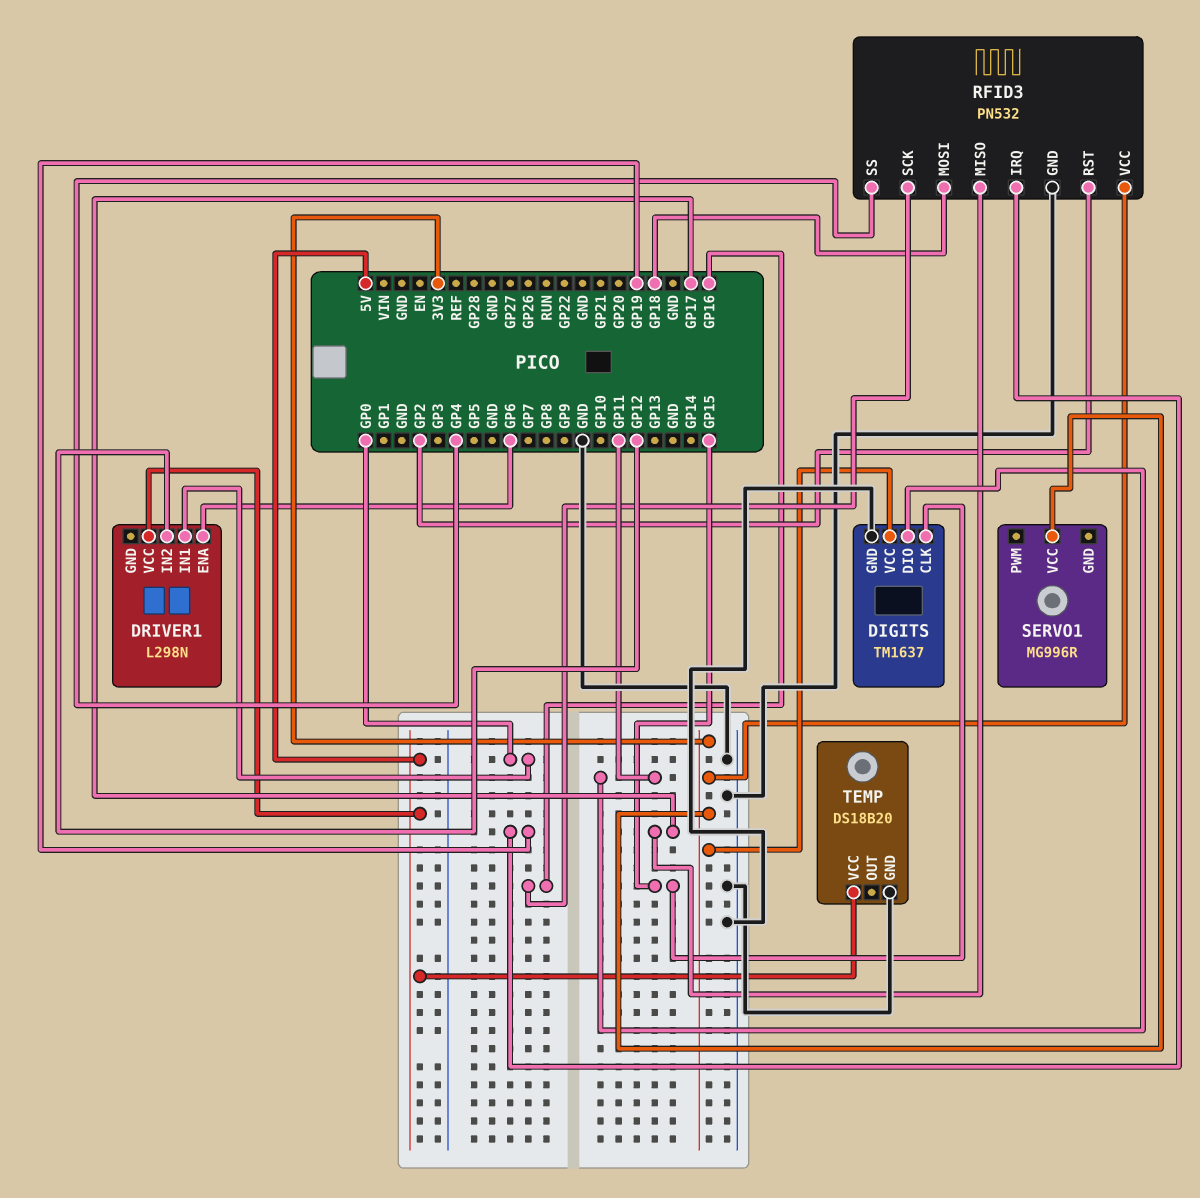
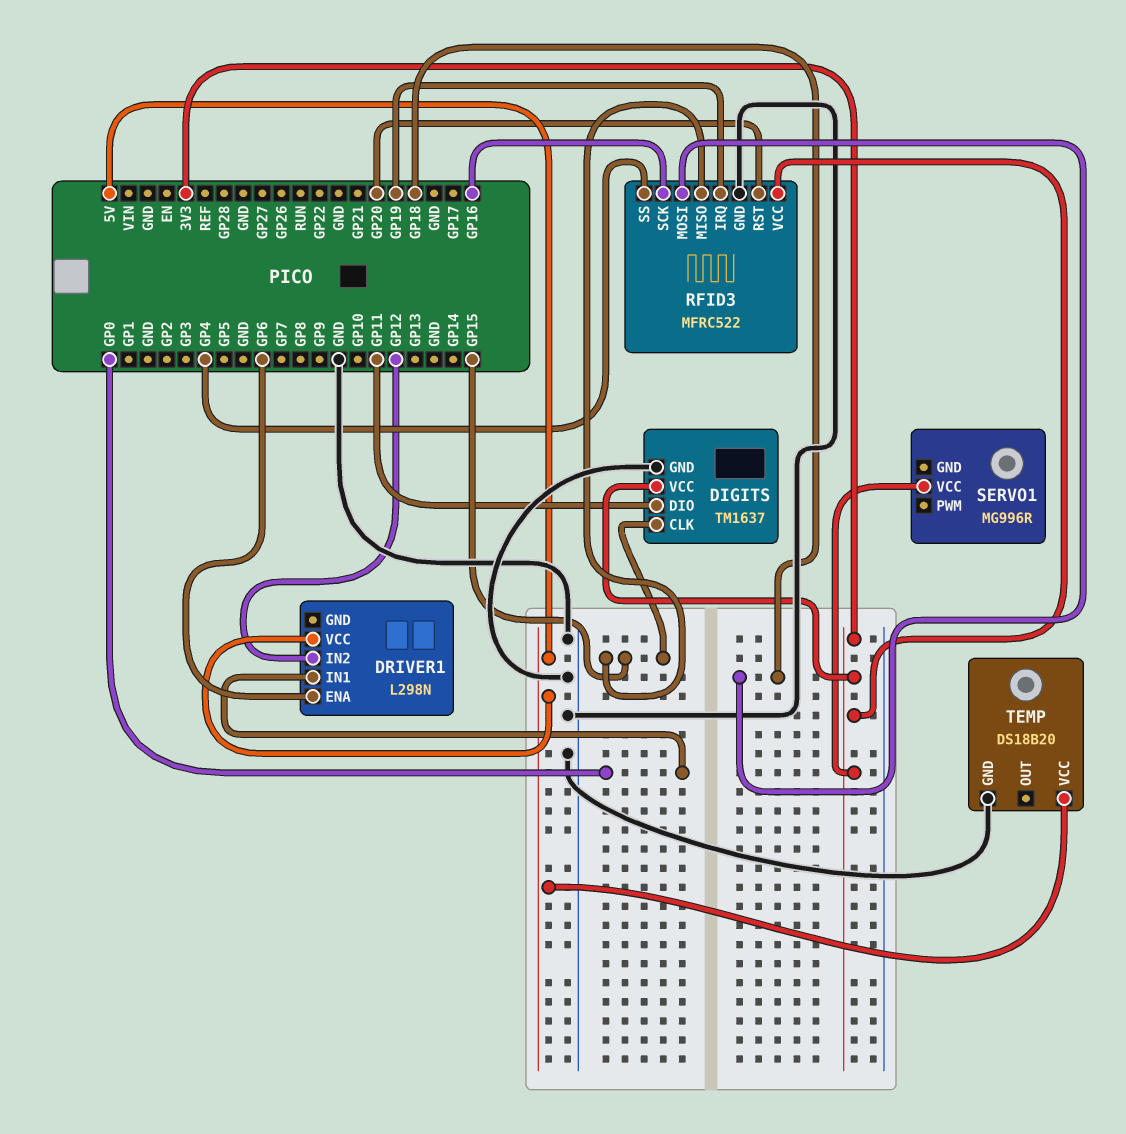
RFID3: PN532 -> MFRC522
RFID3 pin MISO: GP17 -> GP15
RFID3 pin RST: GP2 -> GP20

